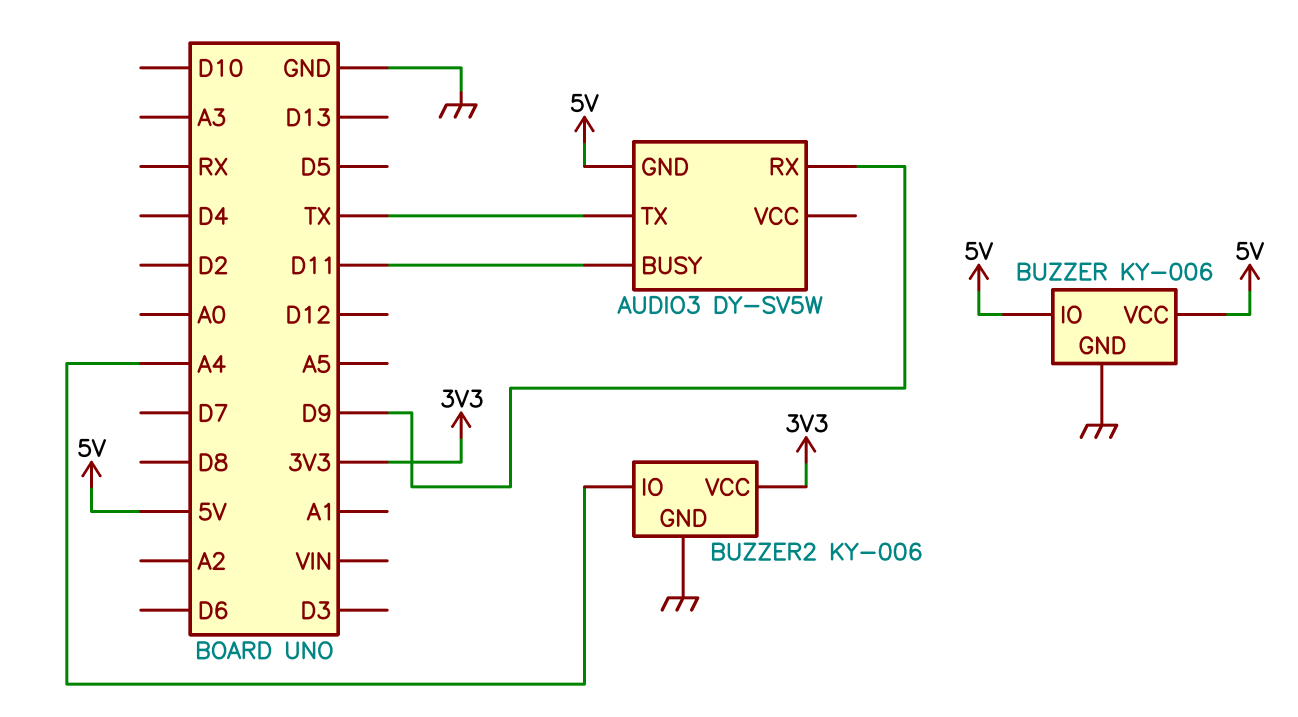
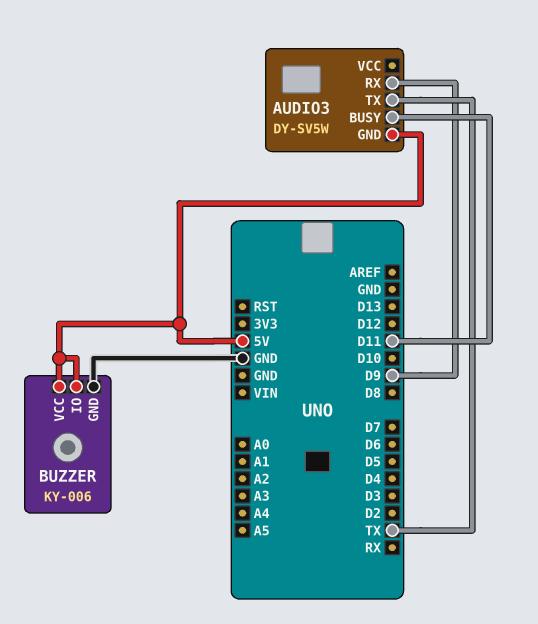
BUZZER2: KY-006 -> none
BUZZER2 pin GND: GND -> none
BUZZER2 pin IO: A4 -> none
BUZZER2 pin VCC: 3V3 -> none

